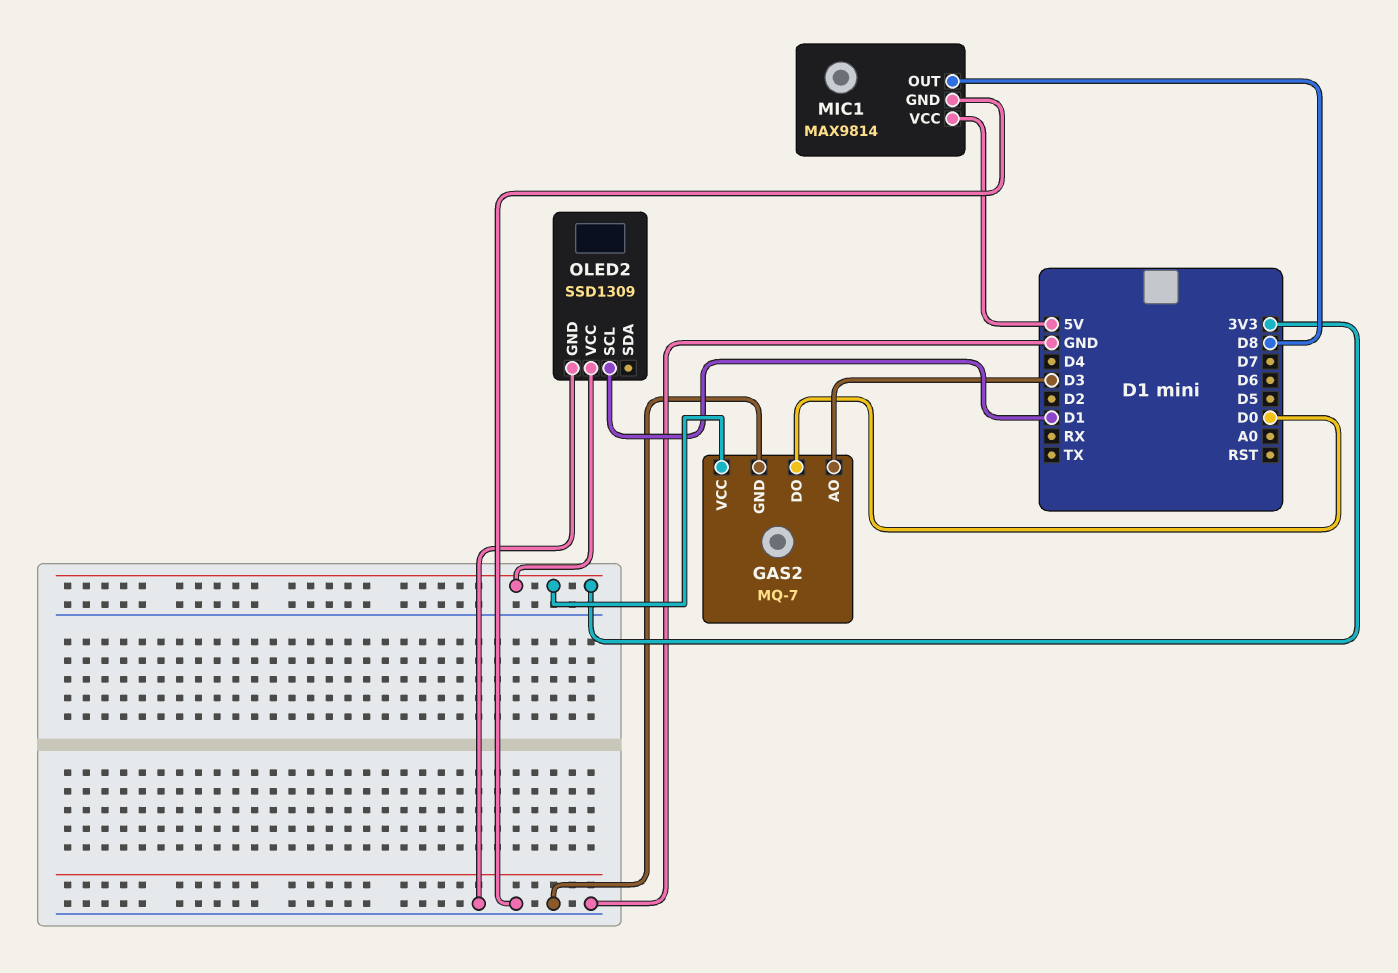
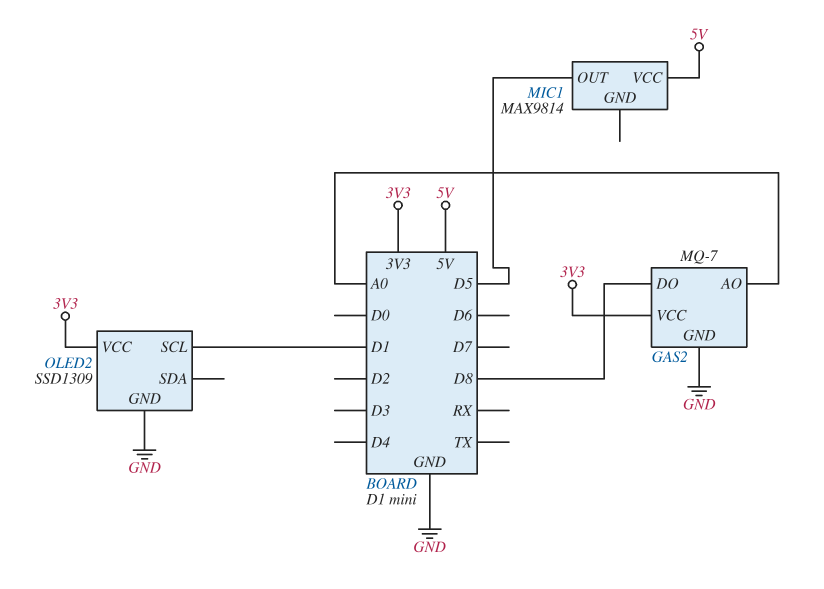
GAS2 pin AO: D3 -> A0
GAS2 pin DO: D0 -> D8
MIC1 pin GND: GND -> none
MIC1 pin OUT: D8 -> D5

